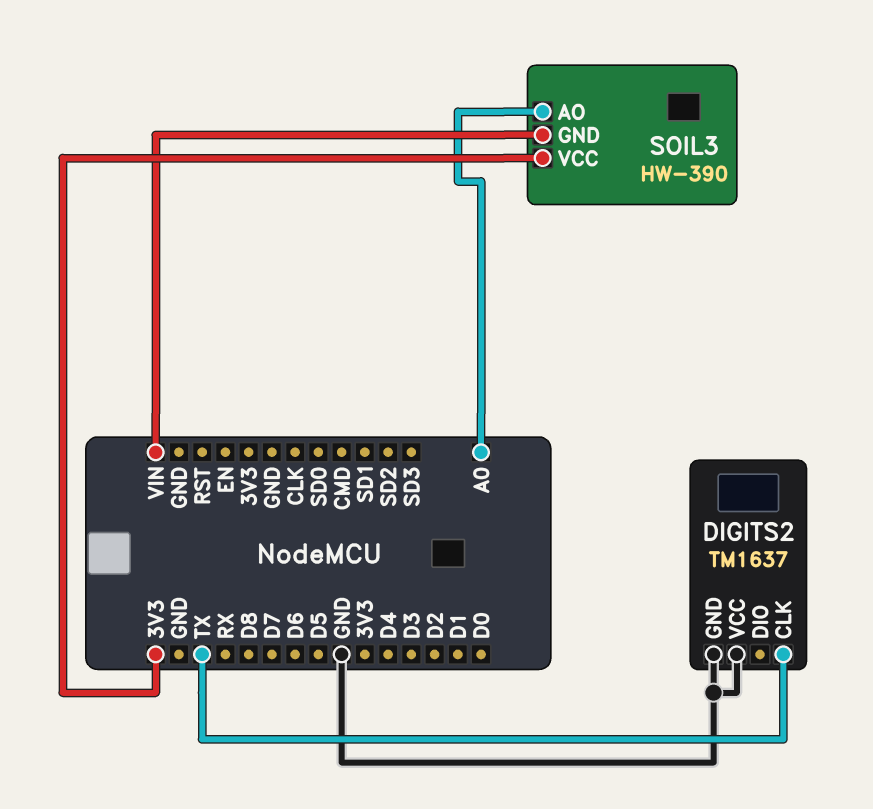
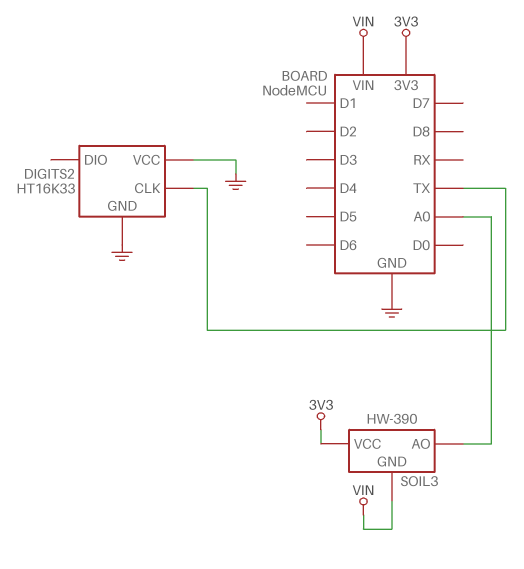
DIGITS2: TM1637 -> HT16K33

